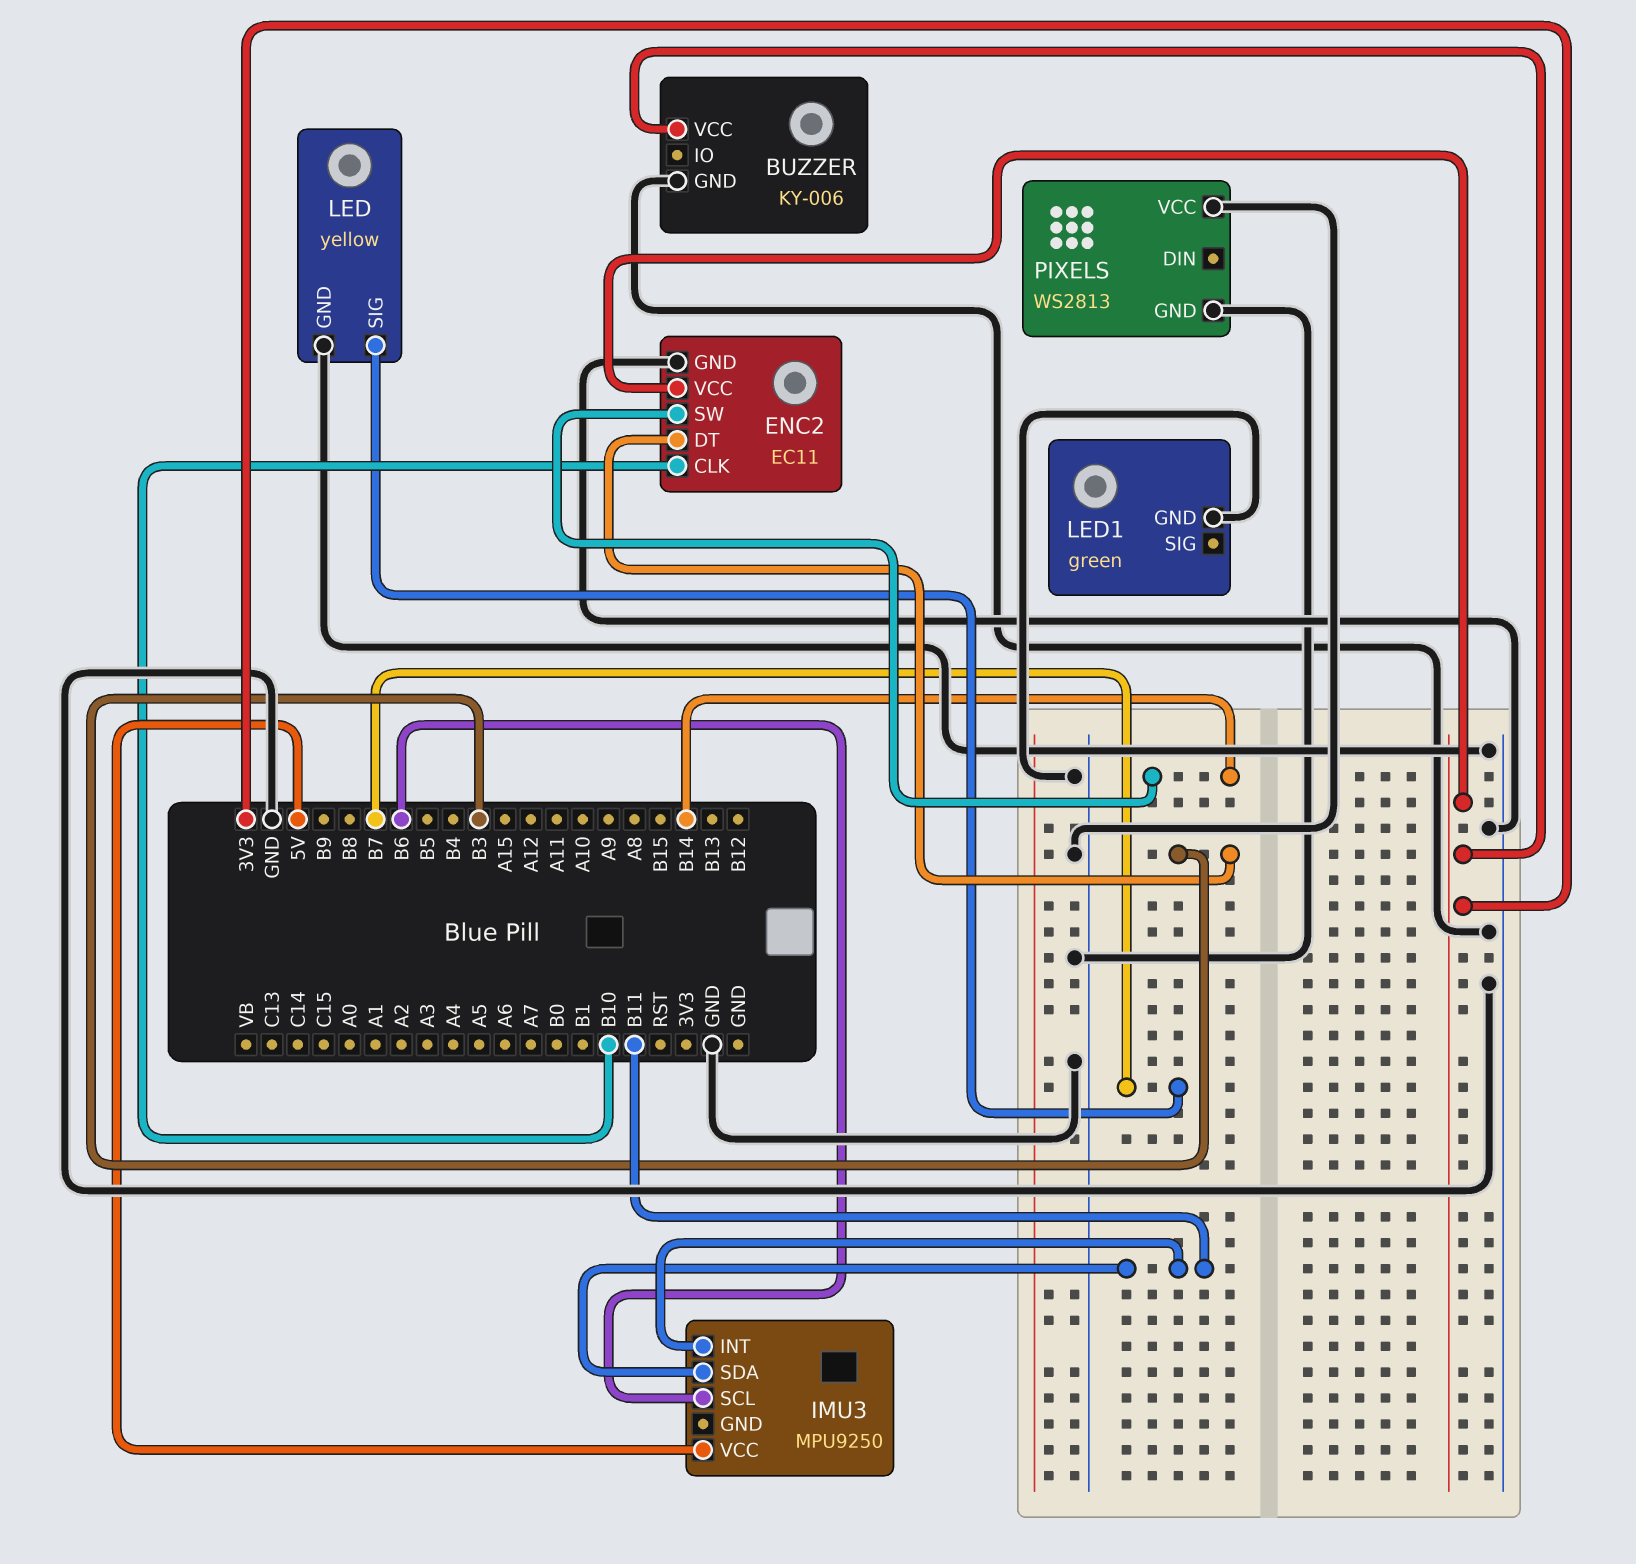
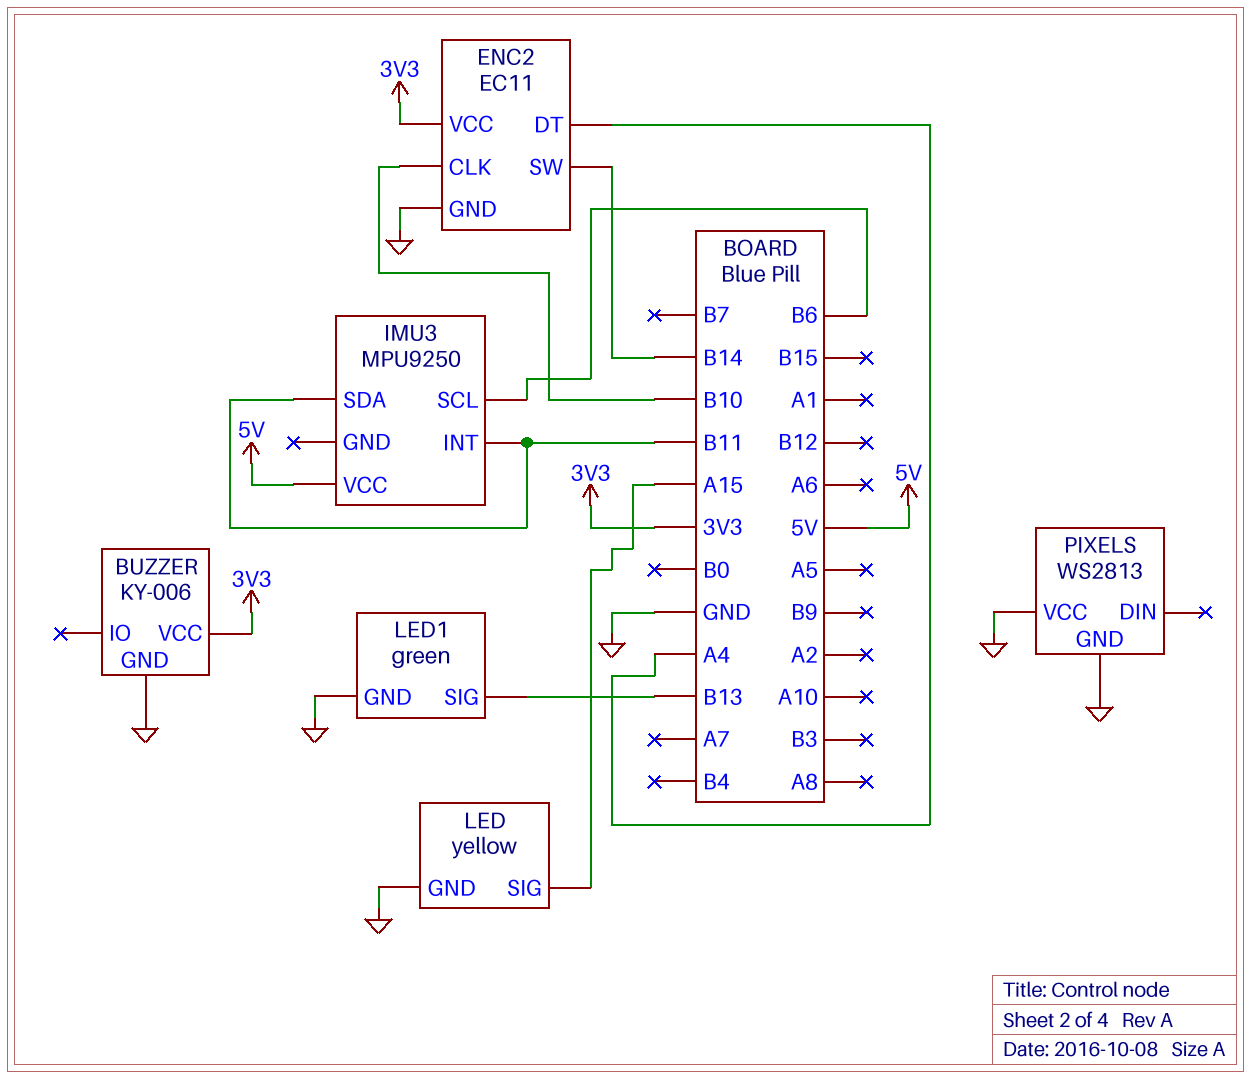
ENC2 pin DT: B3 -> A4
LED pin SIG: B7 -> A15
LED1 pin SIG: none -> B13

